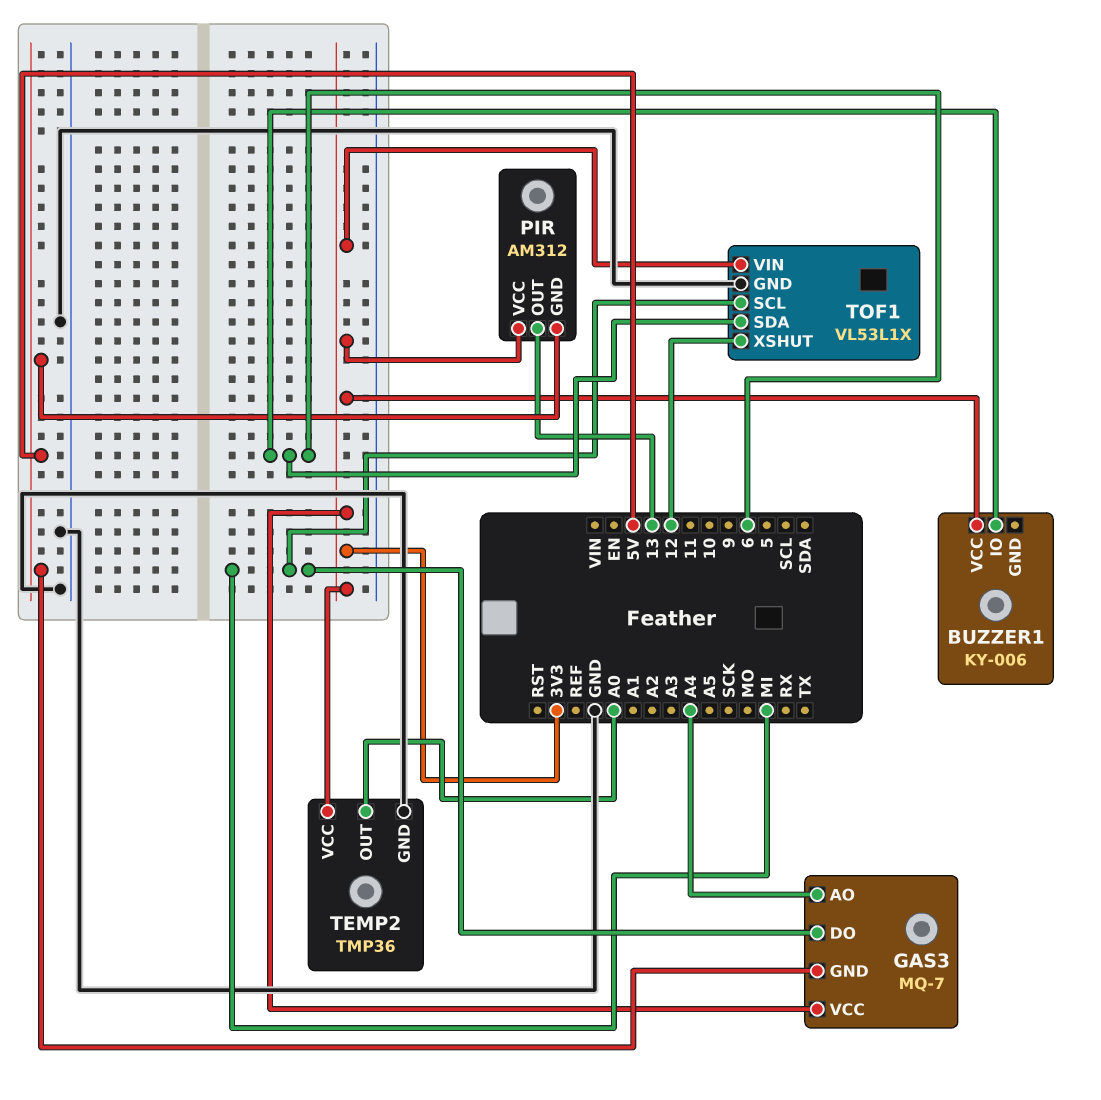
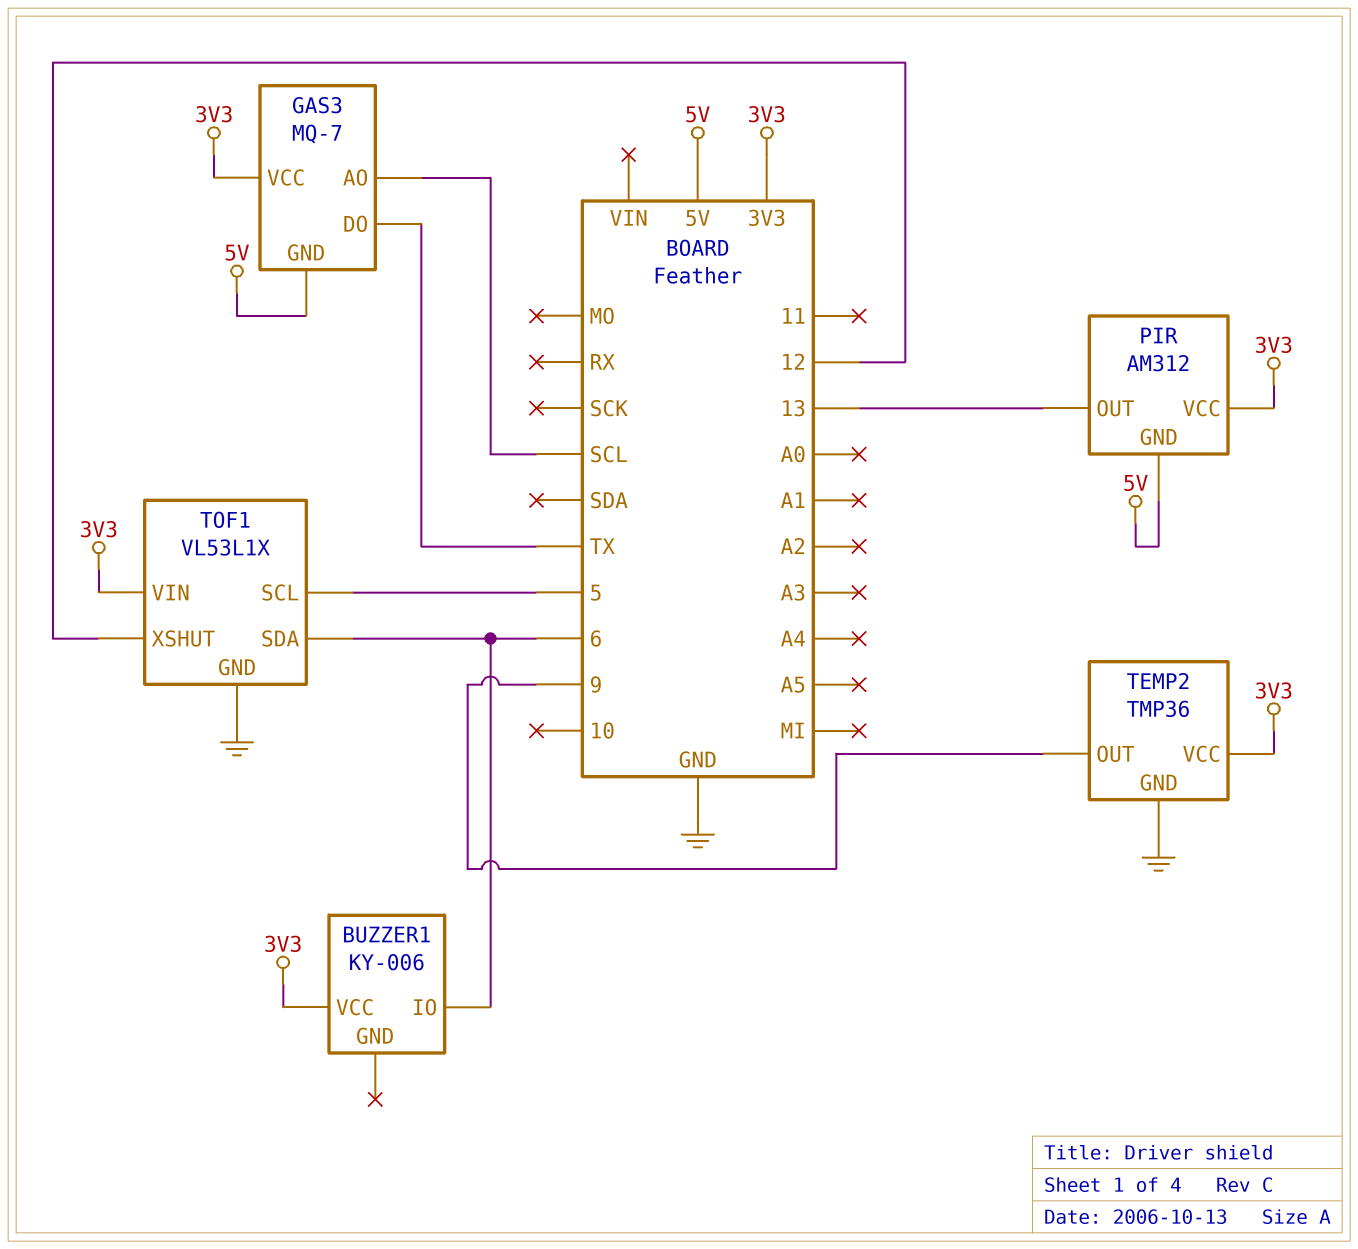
GAS3 pin AO: A4 -> SCL
GAS3 pin DO: MI -> TX
TEMP2 pin OUT: A0 -> 9
TOF1 pin SCL: MI -> 5

